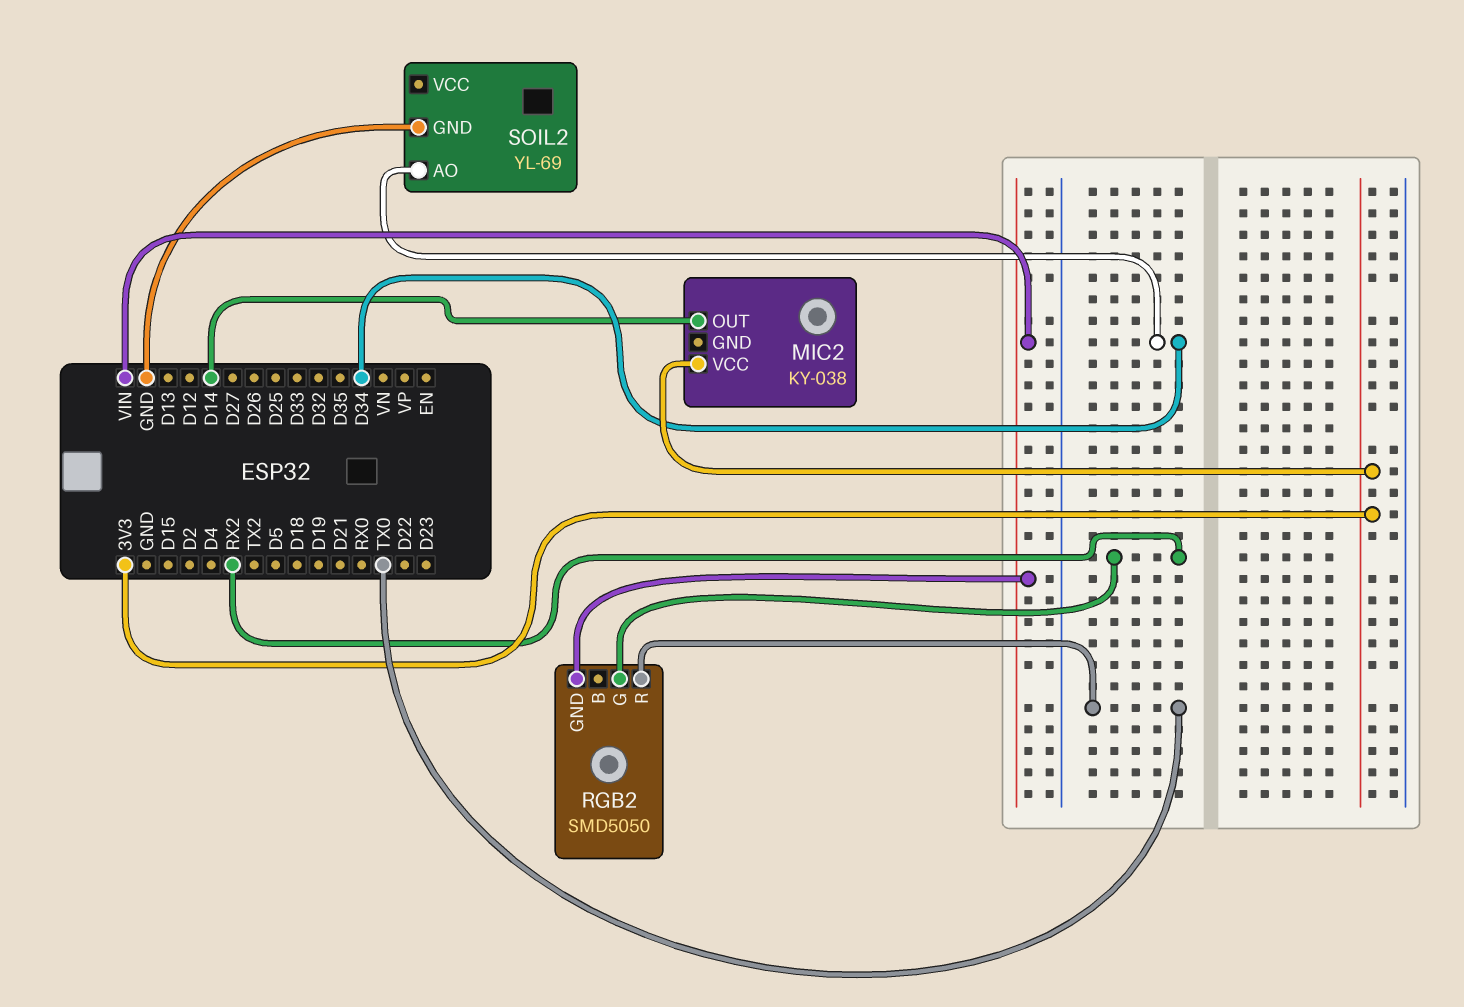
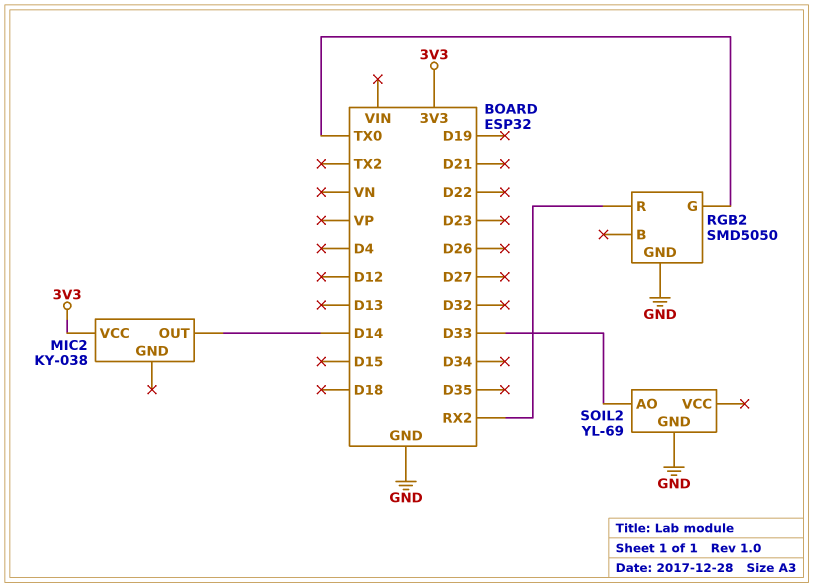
RGB2 pin G: RX2 -> TX0
RGB2 pin GND: VIN -> GND
RGB2 pin R: TX0 -> RX2
SOIL2 pin AO: D34 -> D33

